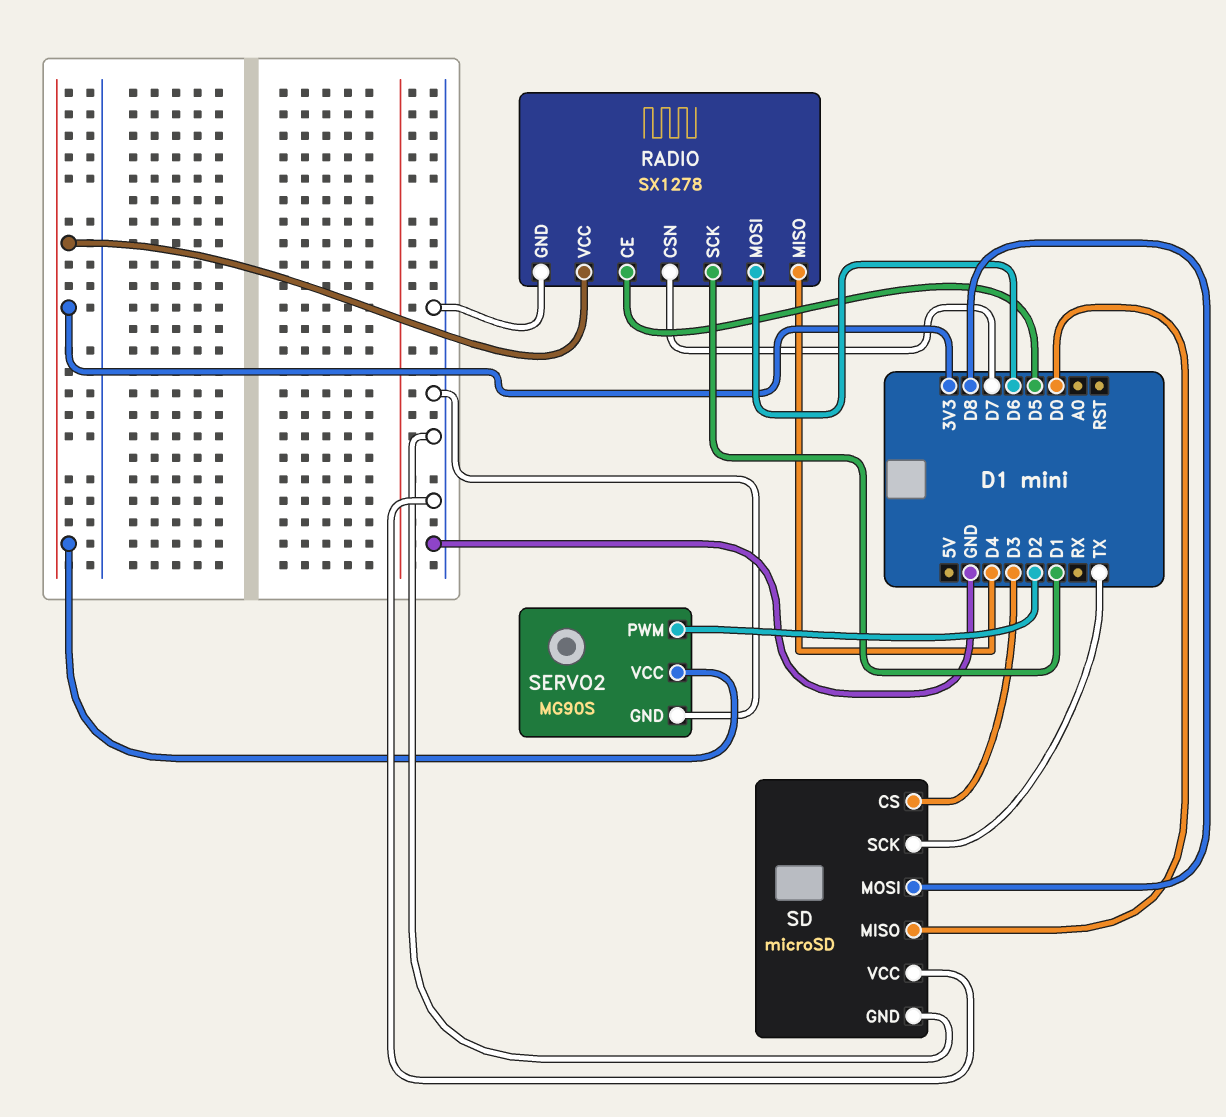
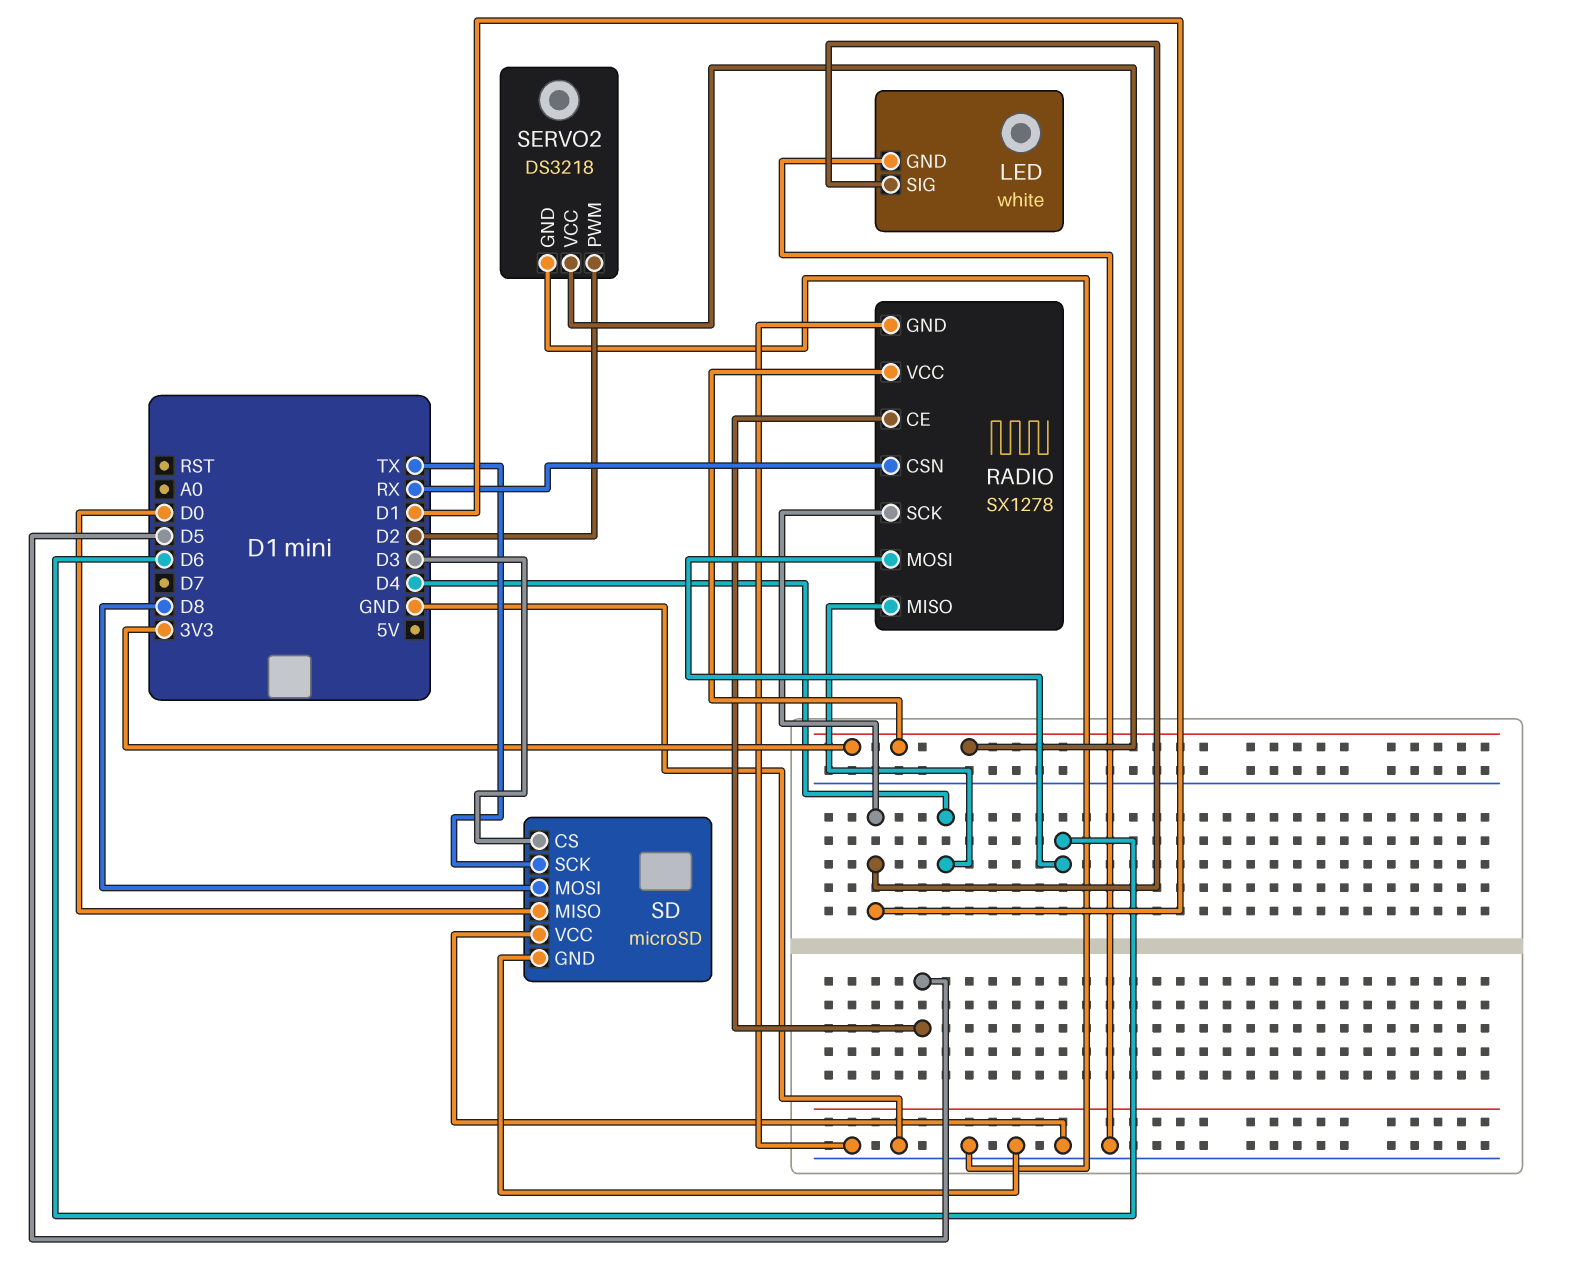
LED: none -> white
LED pin GND: none -> GND
LED pin SIG: none -> D1
RADIO pin CSN: D7 -> RX
SERVO2: MG90S -> DS3218

